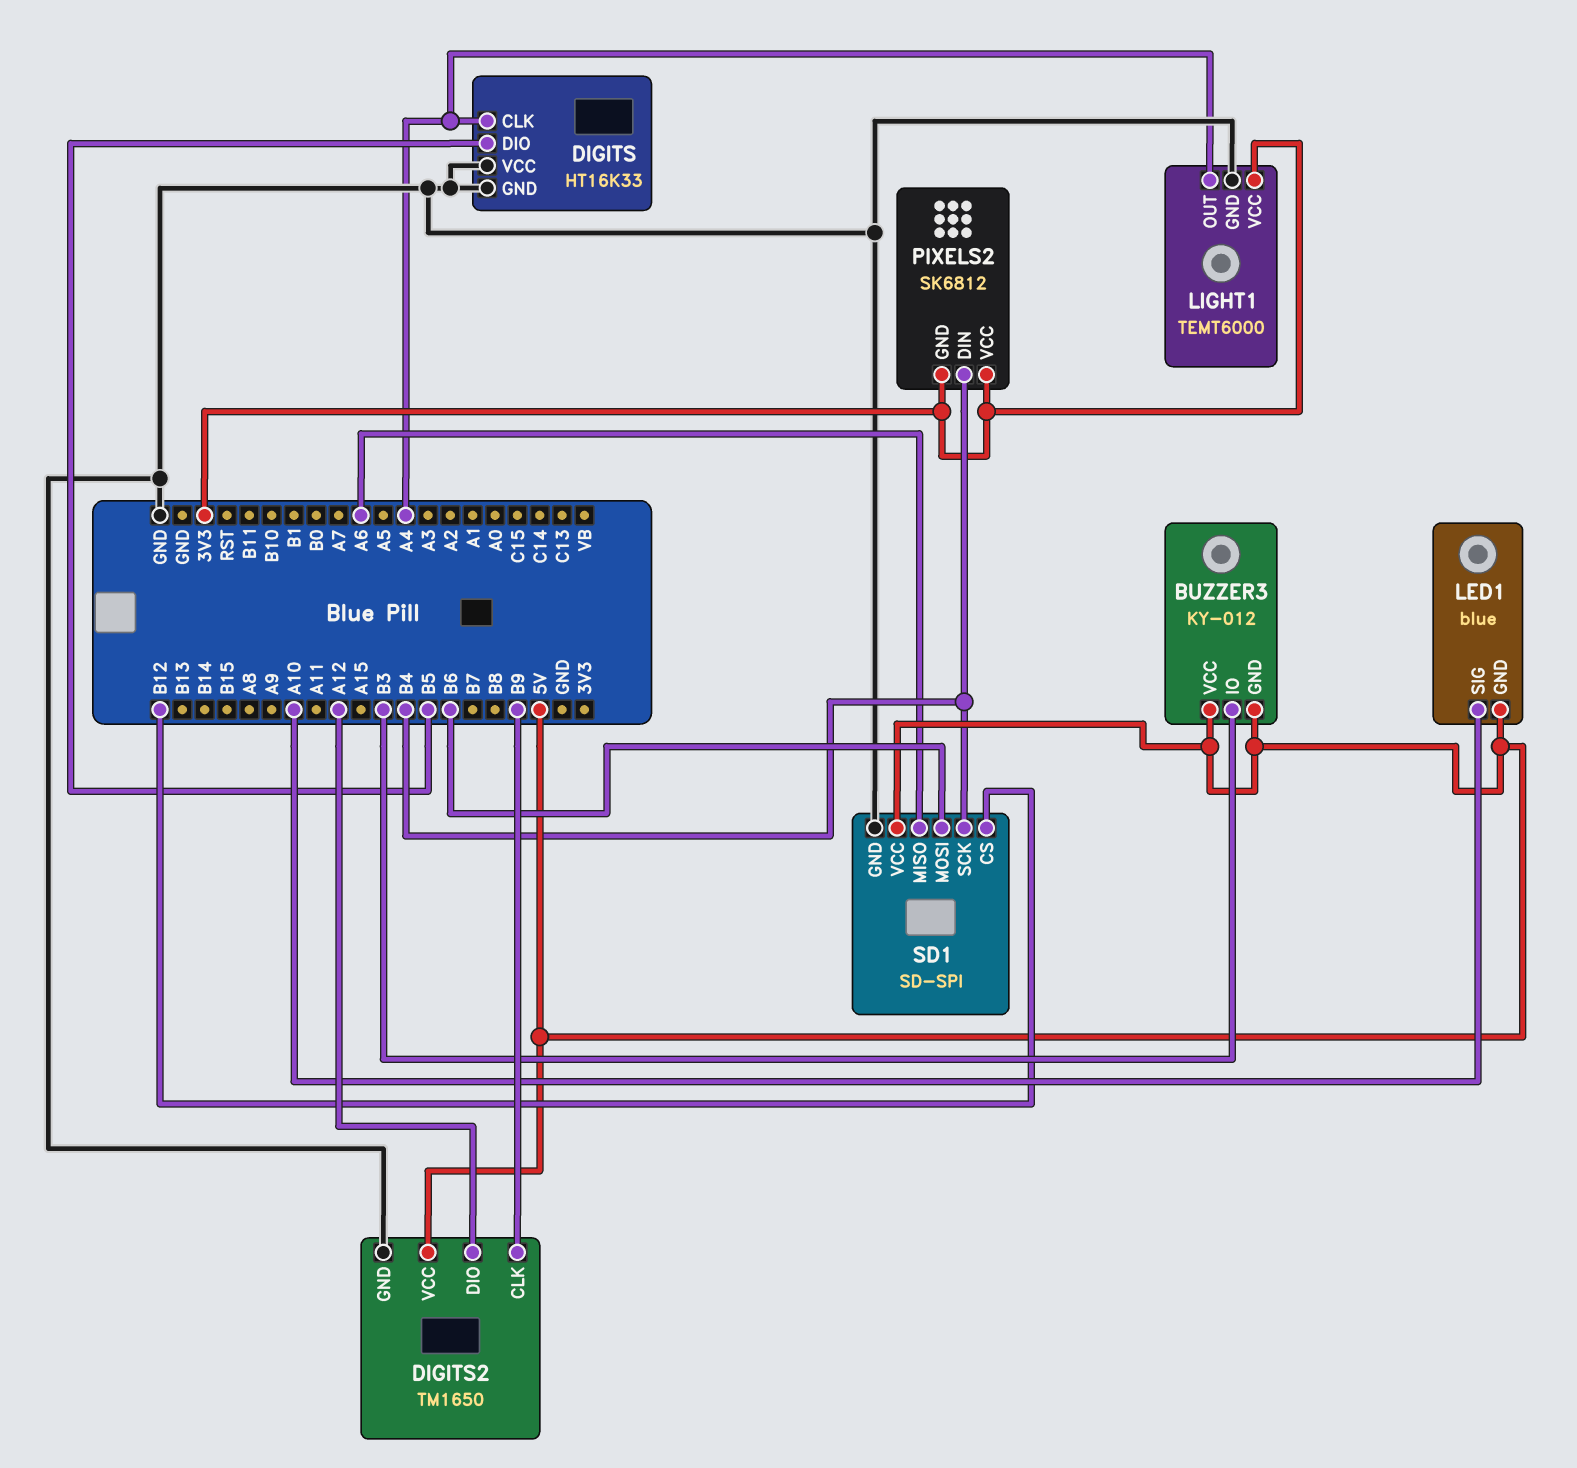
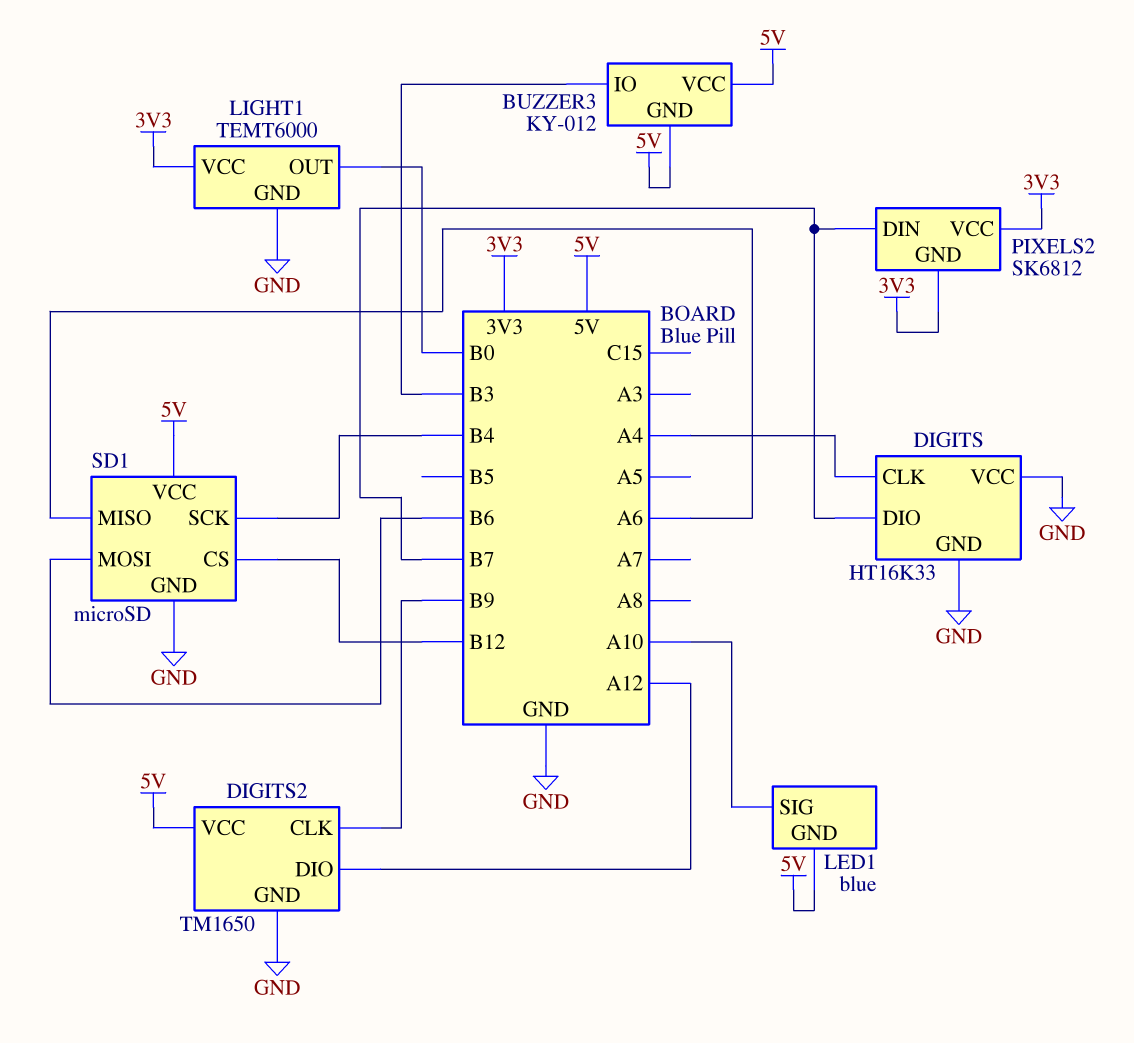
DIGITS pin DIO: B5 -> B7
LIGHT1 pin OUT: A4 -> B0
PIXELS2 pin DIN: B4 -> B7
SD1: SD-SPI -> microSD

